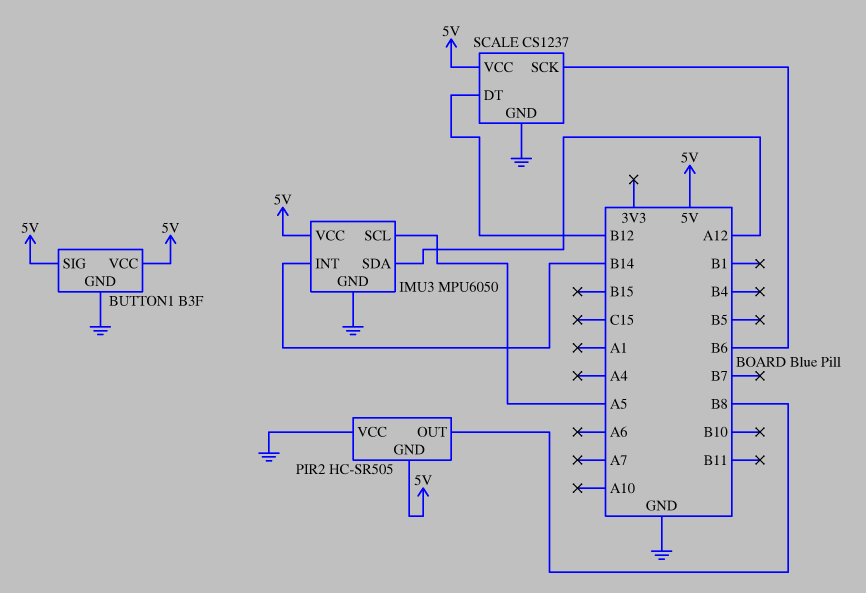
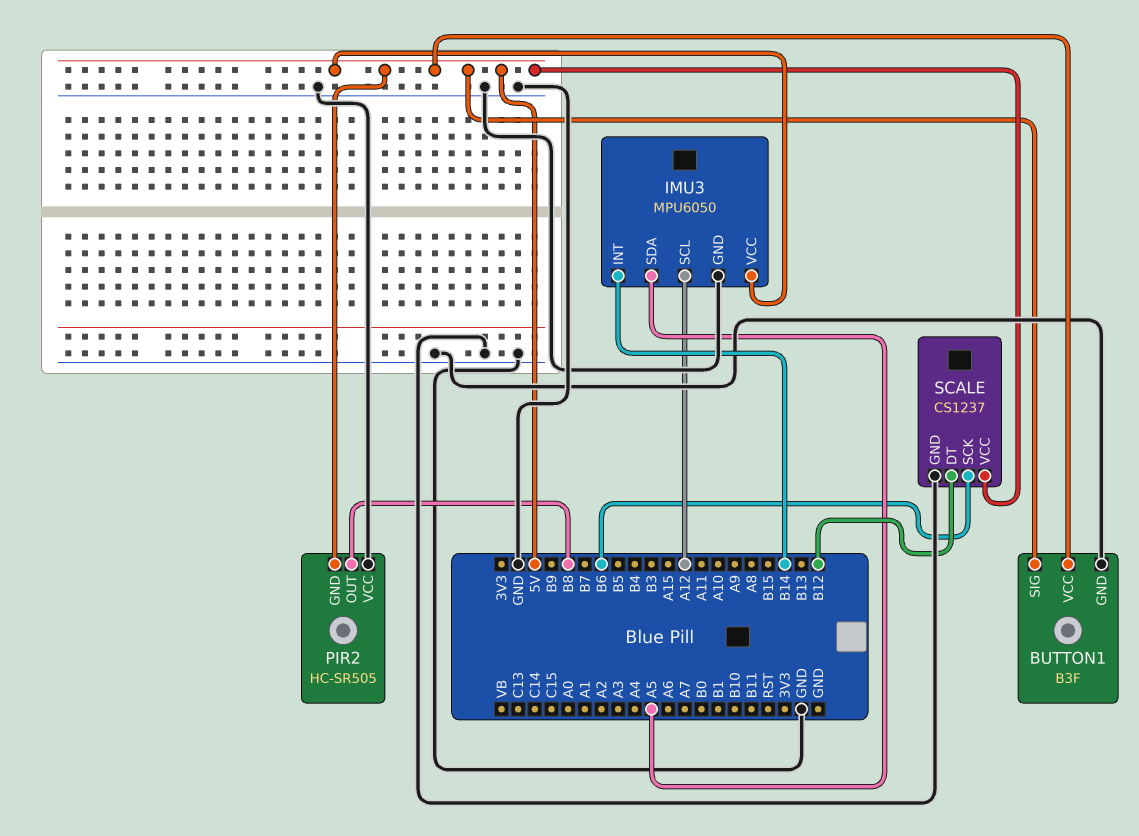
IMU3 pin SCL: A5 -> A12
IMU3 pin SDA: A12 -> A5

